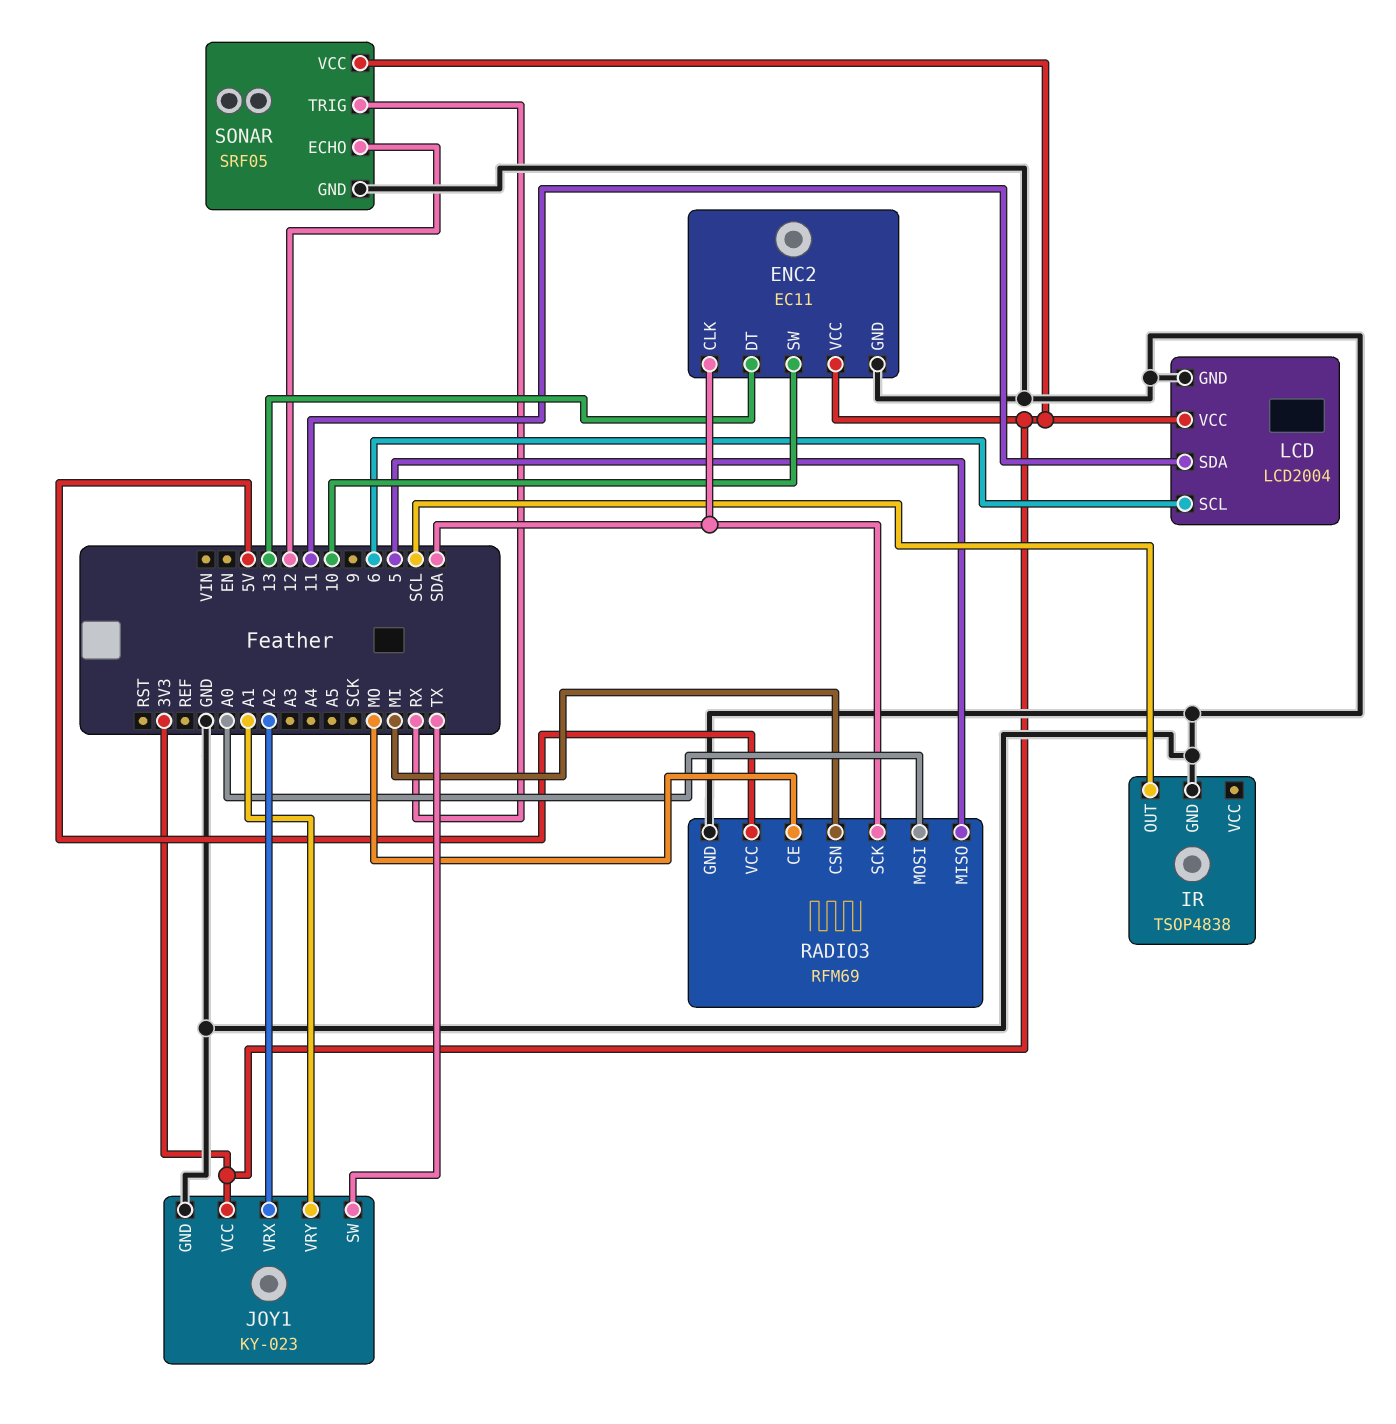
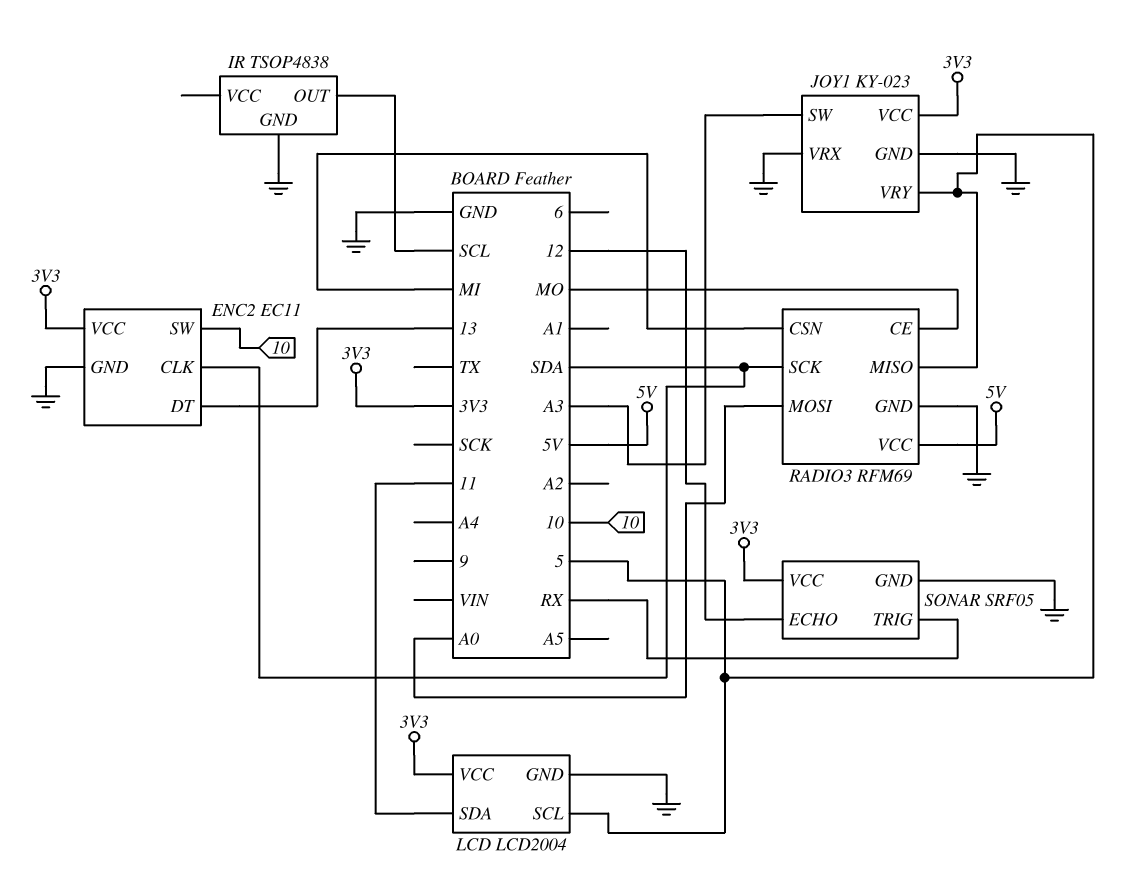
JOY1 pin SW: TX -> A3
JOY1 pin VRX: A2 -> GND
JOY1 pin VRY: A1 -> 5
LCD pin SCL: 6 -> 5

